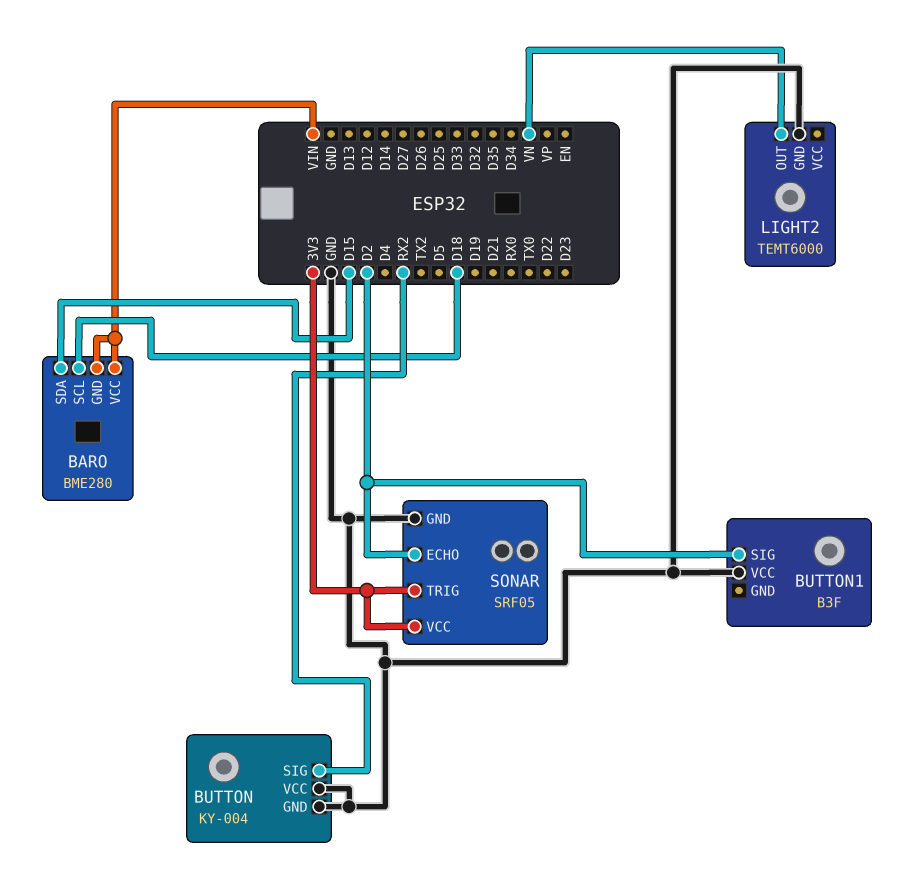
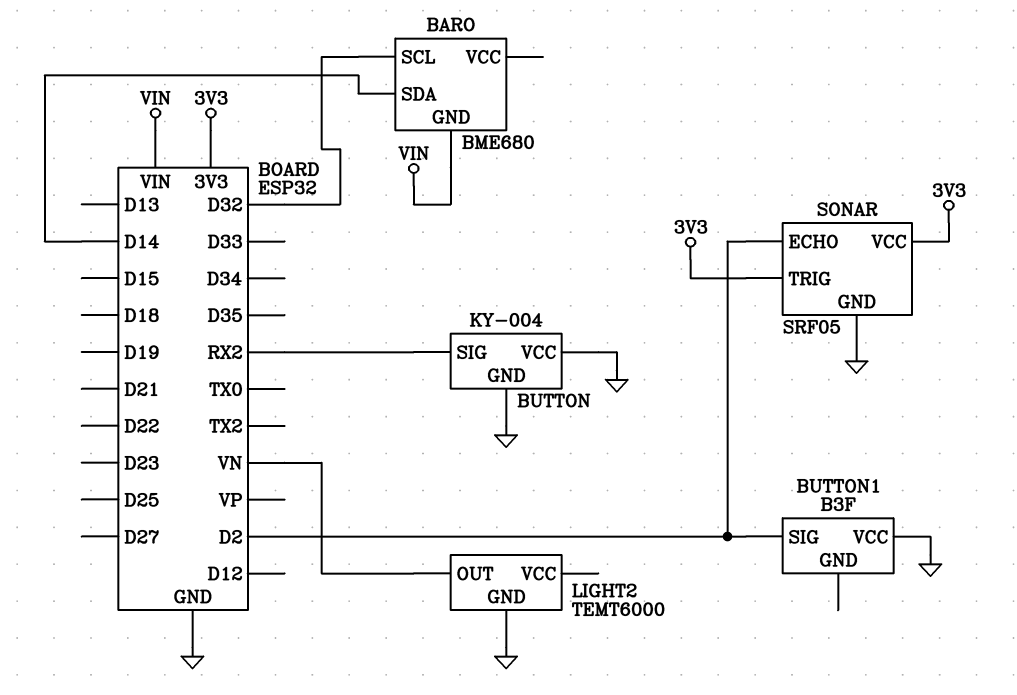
BARO: BME280 -> BME680
BARO pin SCL: D18 -> D32
BARO pin SDA: D15 -> D14
BARO pin VCC: VIN -> none

